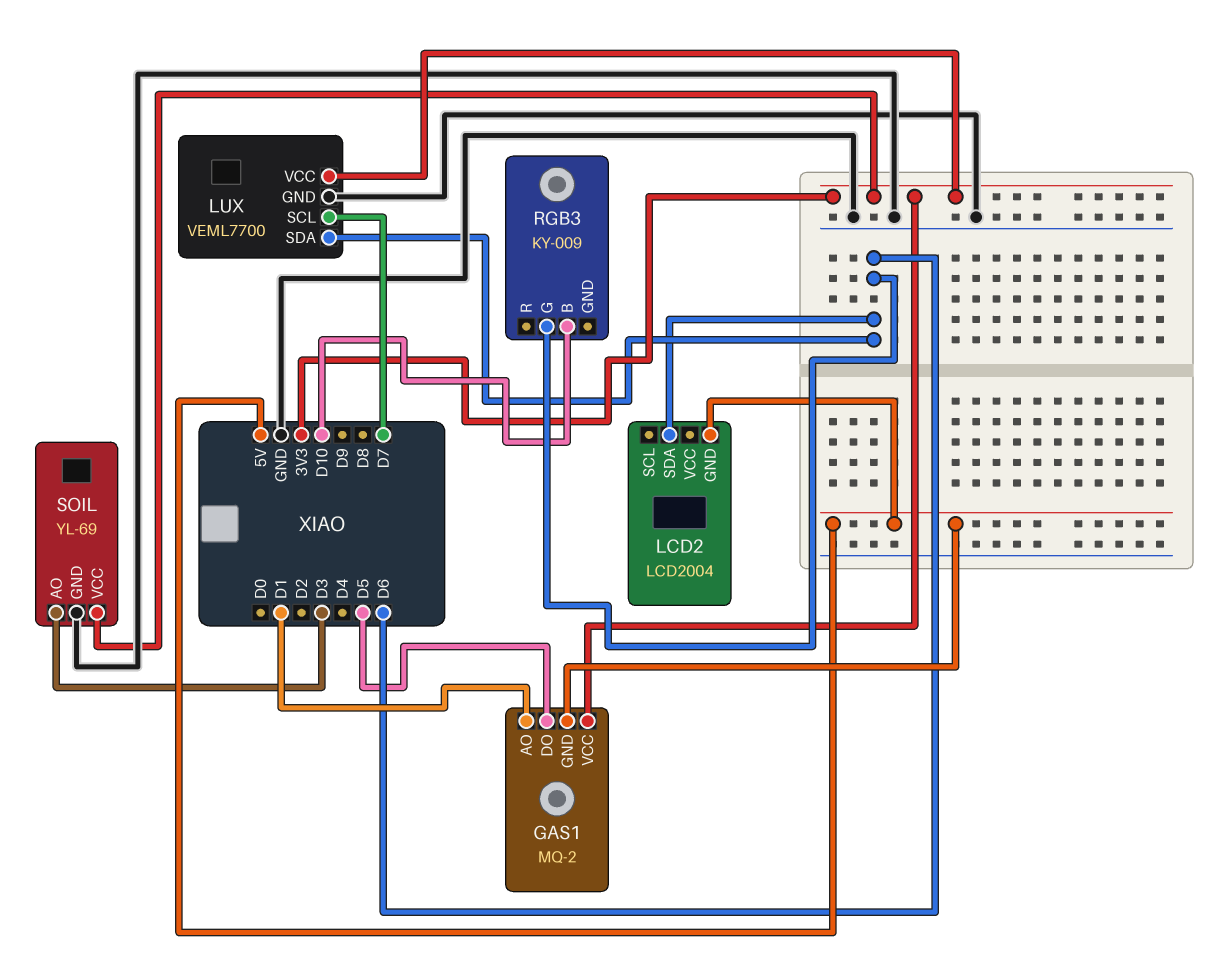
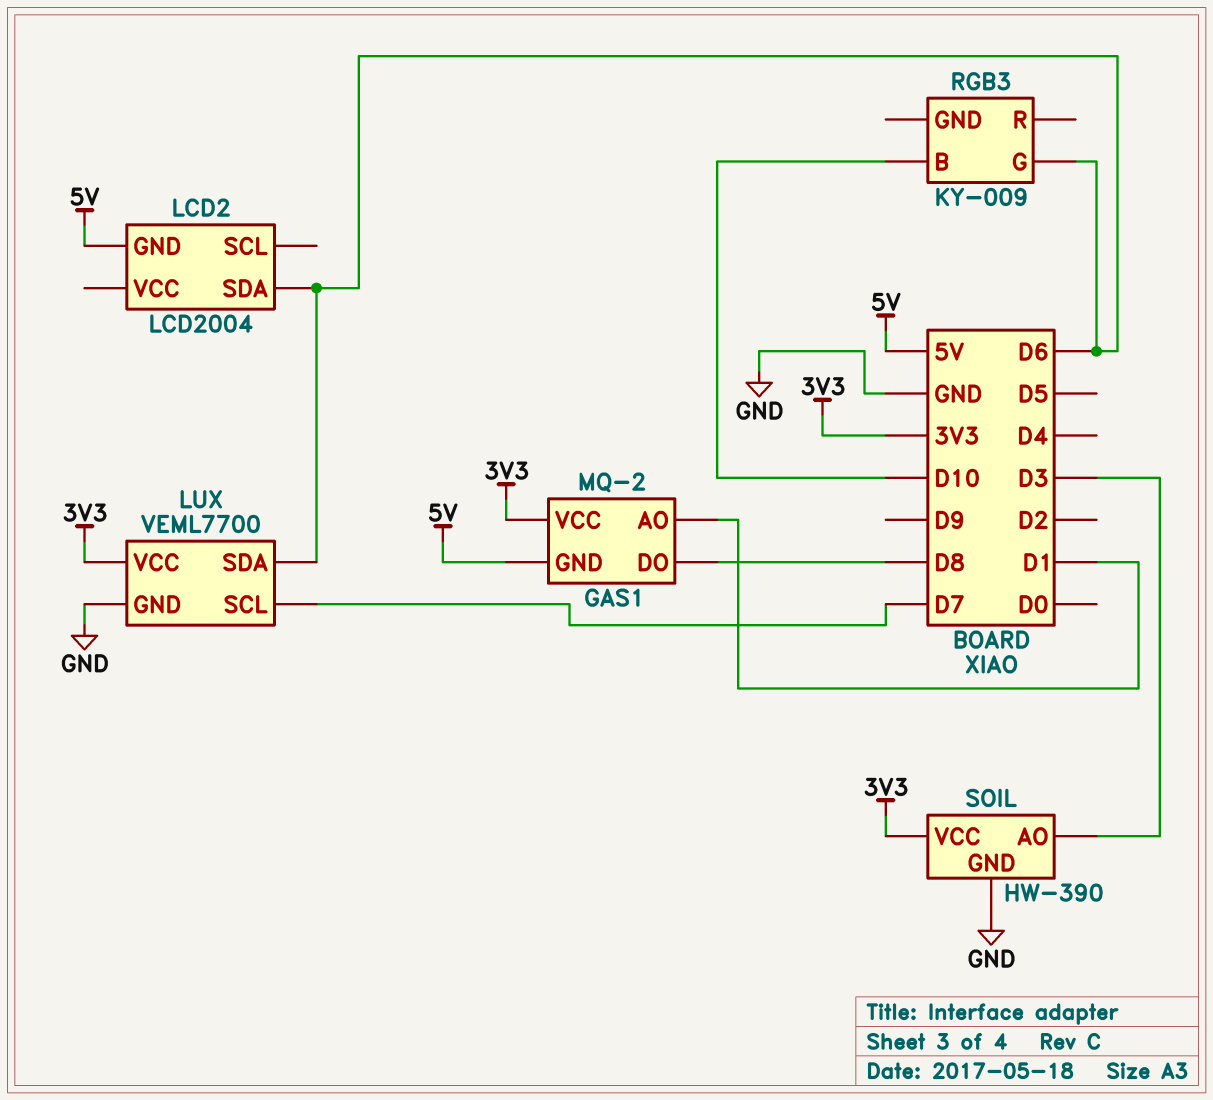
GAS1 pin DO: D5 -> D8
SOIL: YL-69 -> HW-390

